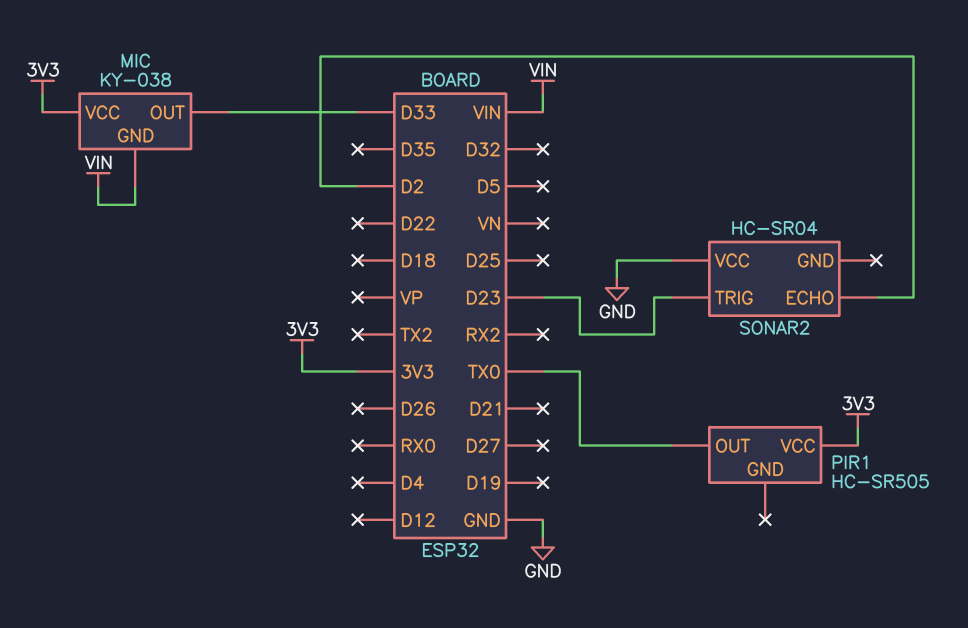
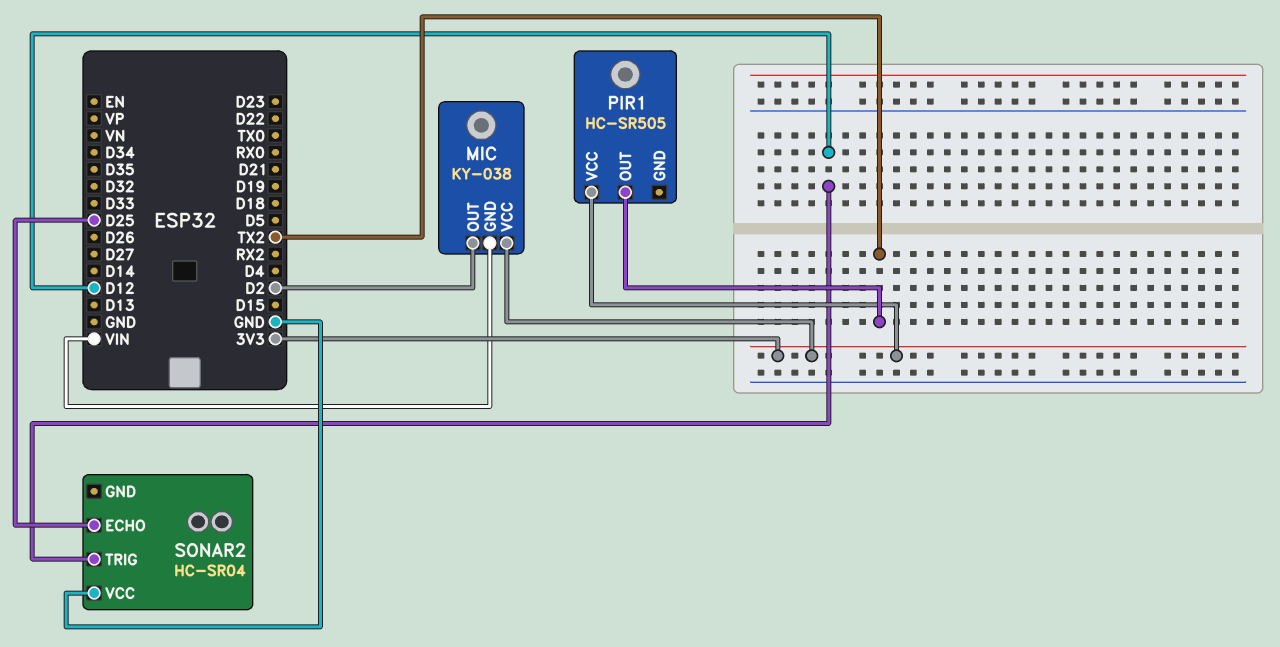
MIC pin OUT: D33 -> D2
PIR1 pin OUT: TX0 -> TX2
SONAR2 pin ECHO: D2 -> D25
SONAR2 pin TRIG: D23 -> D12

